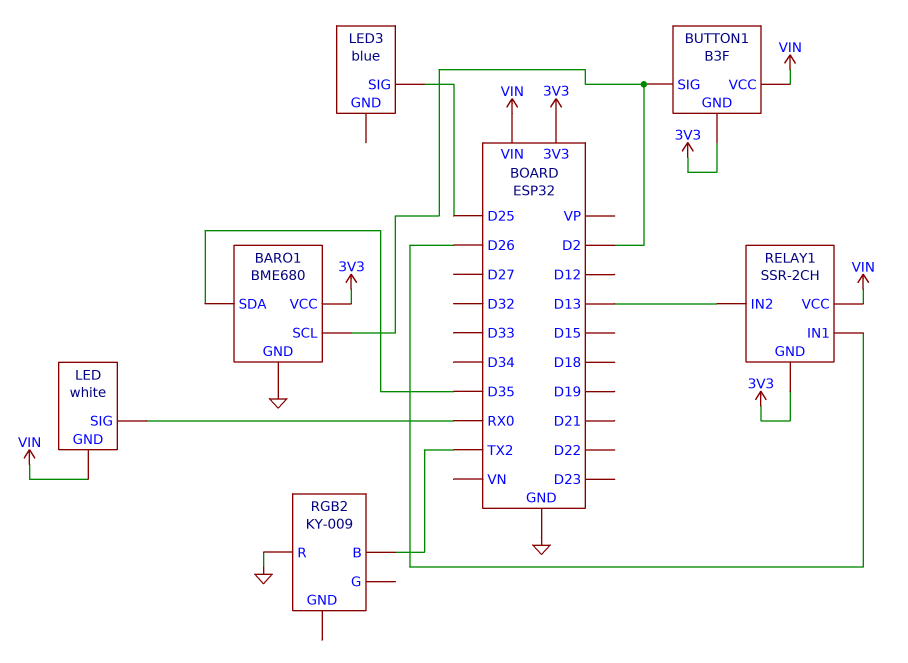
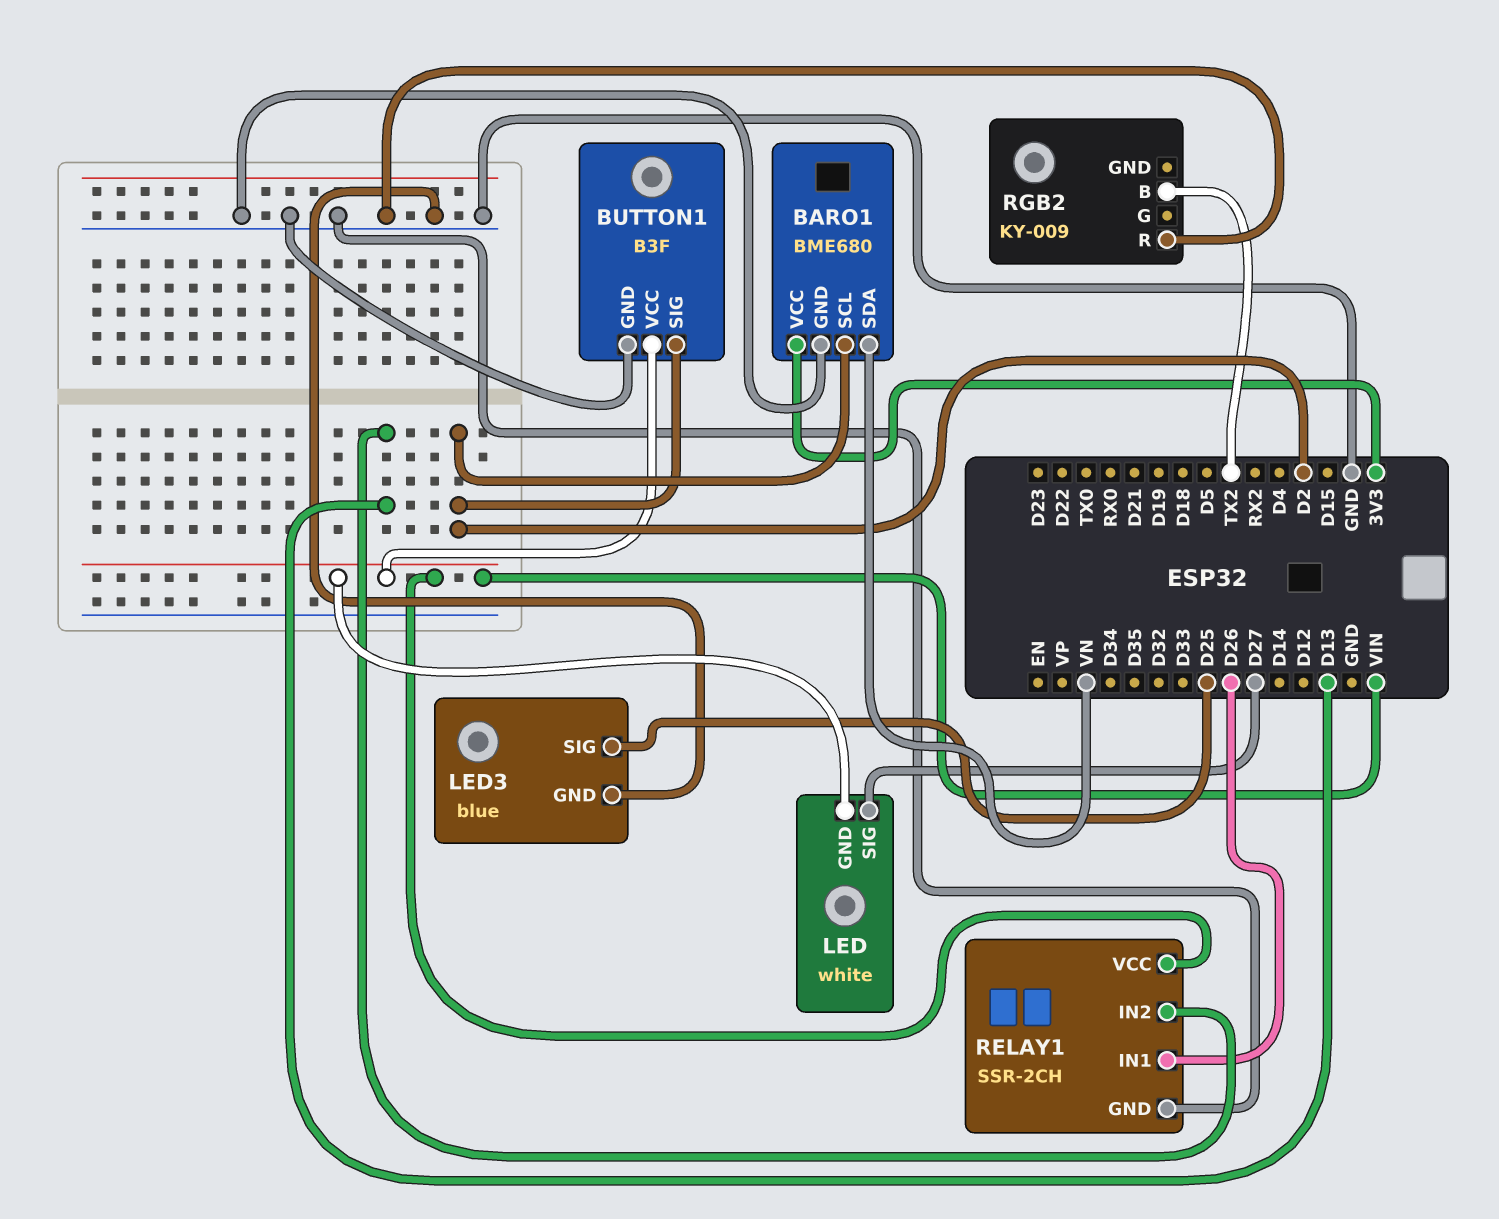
BARO1 pin SDA: D35 -> VN
BUTTON1 pin GND: 3V3 -> GND
LED pin SIG: RX0 -> D27
LED3 pin GND: none -> GND
RELAY1 pin GND: 3V3 -> GND

